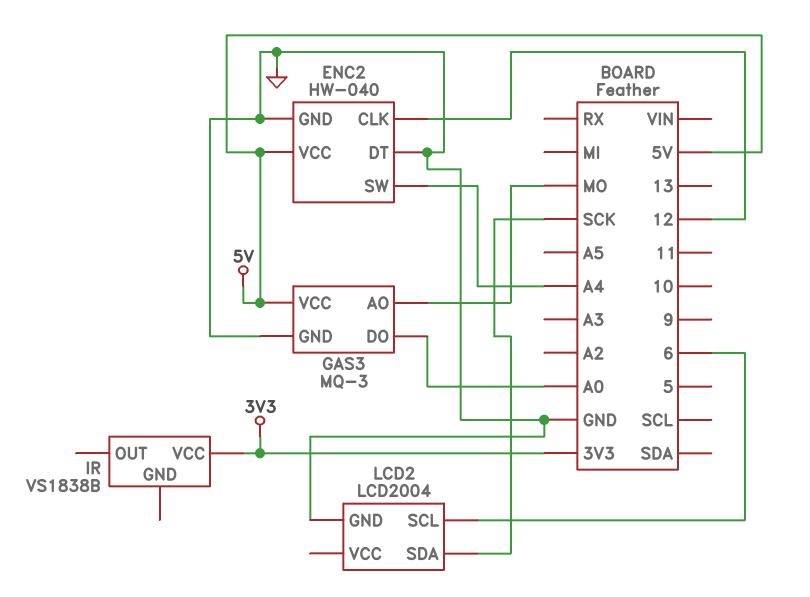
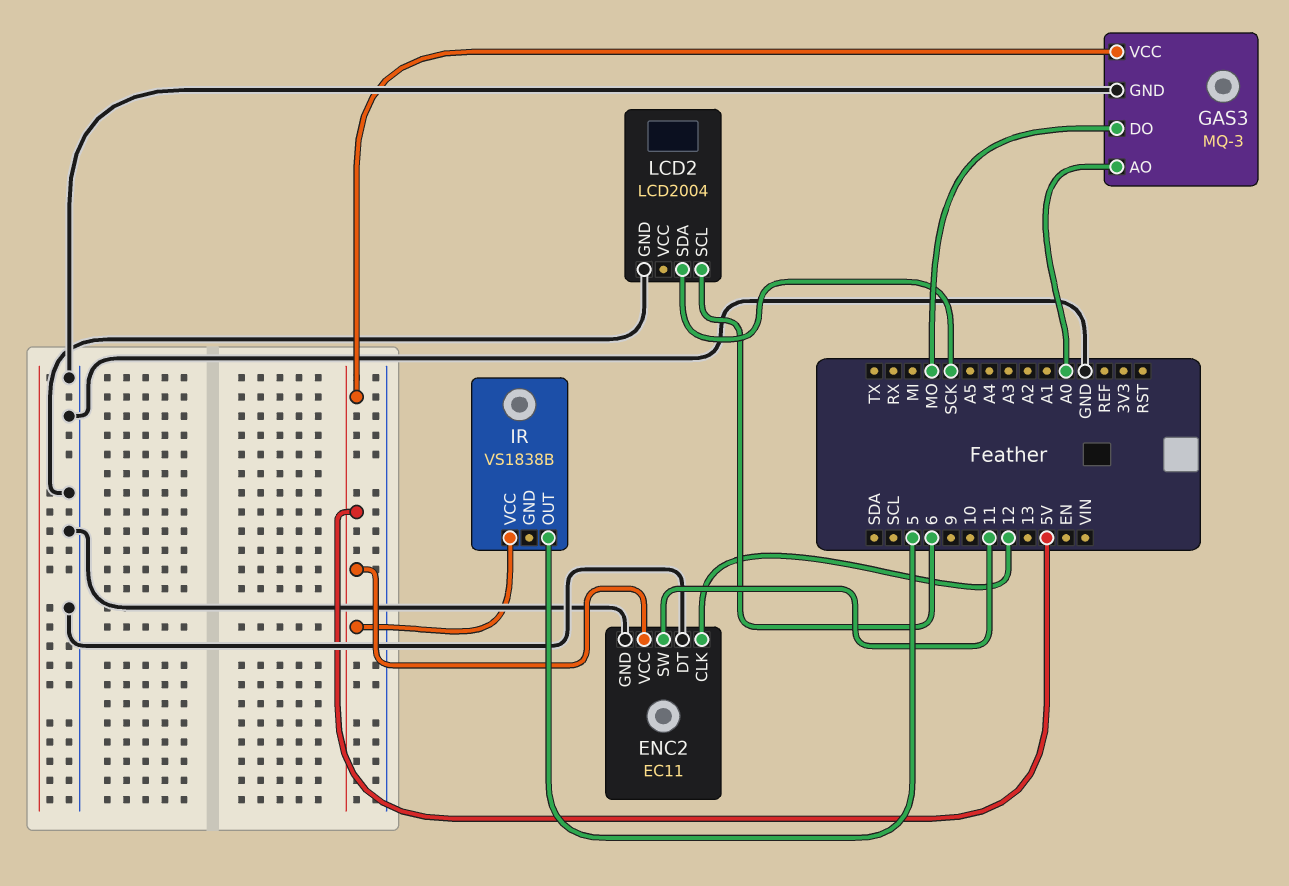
ENC2: HW-040 -> EC11
ENC2 pin SW: A4 -> 11
GAS3 pin AO: MO -> A0
GAS3 pin DO: A0 -> MO
IR pin OUT: none -> 5
IR pin VCC: 3V3 -> 5V

